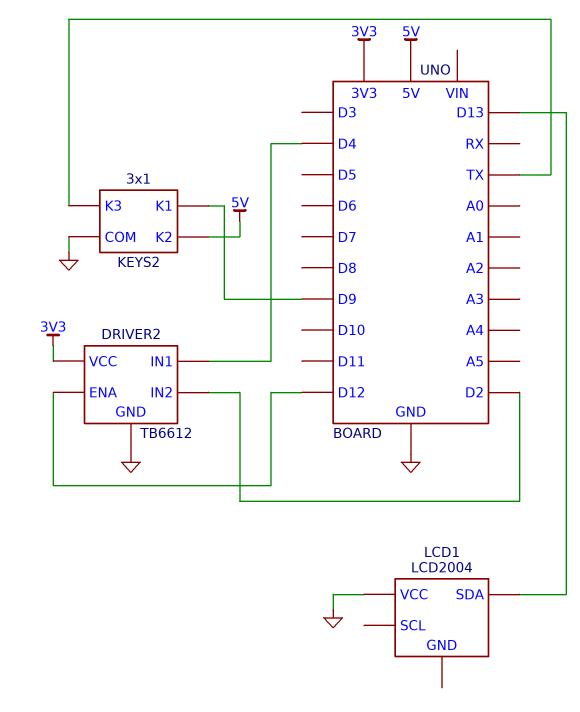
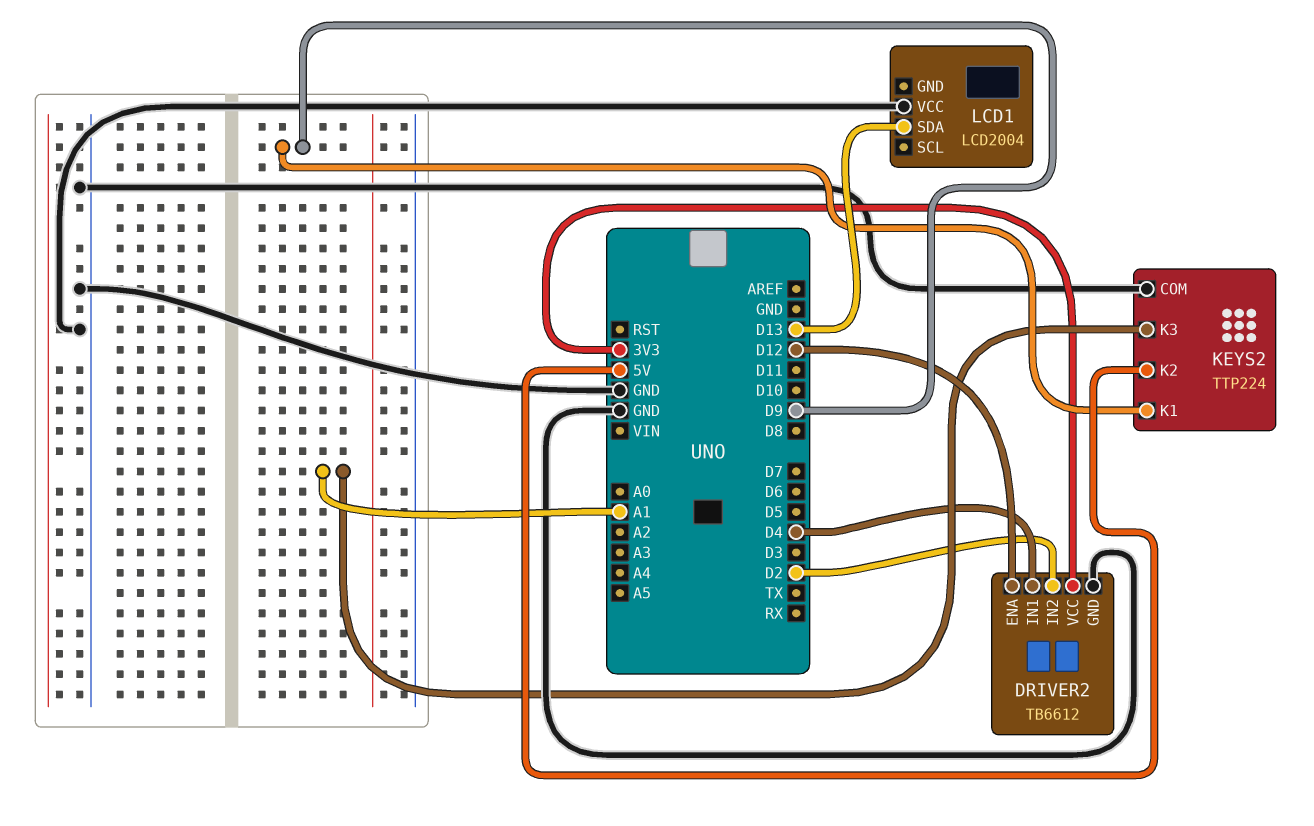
KEYS2: 3x1 -> TTP224
KEYS2 pin K3: TX -> A1

